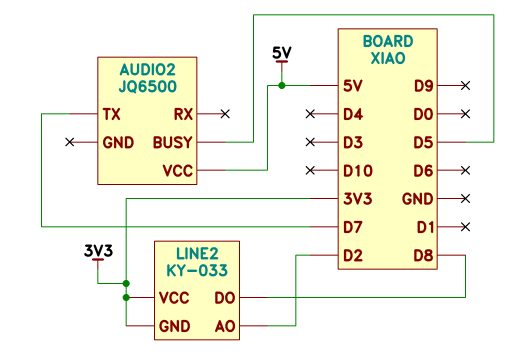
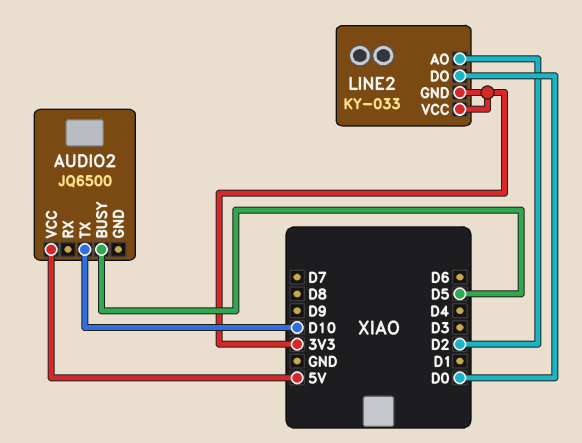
AUDIO2 pin TX: D7 -> D10
LINE2 pin DO: D8 -> D0

